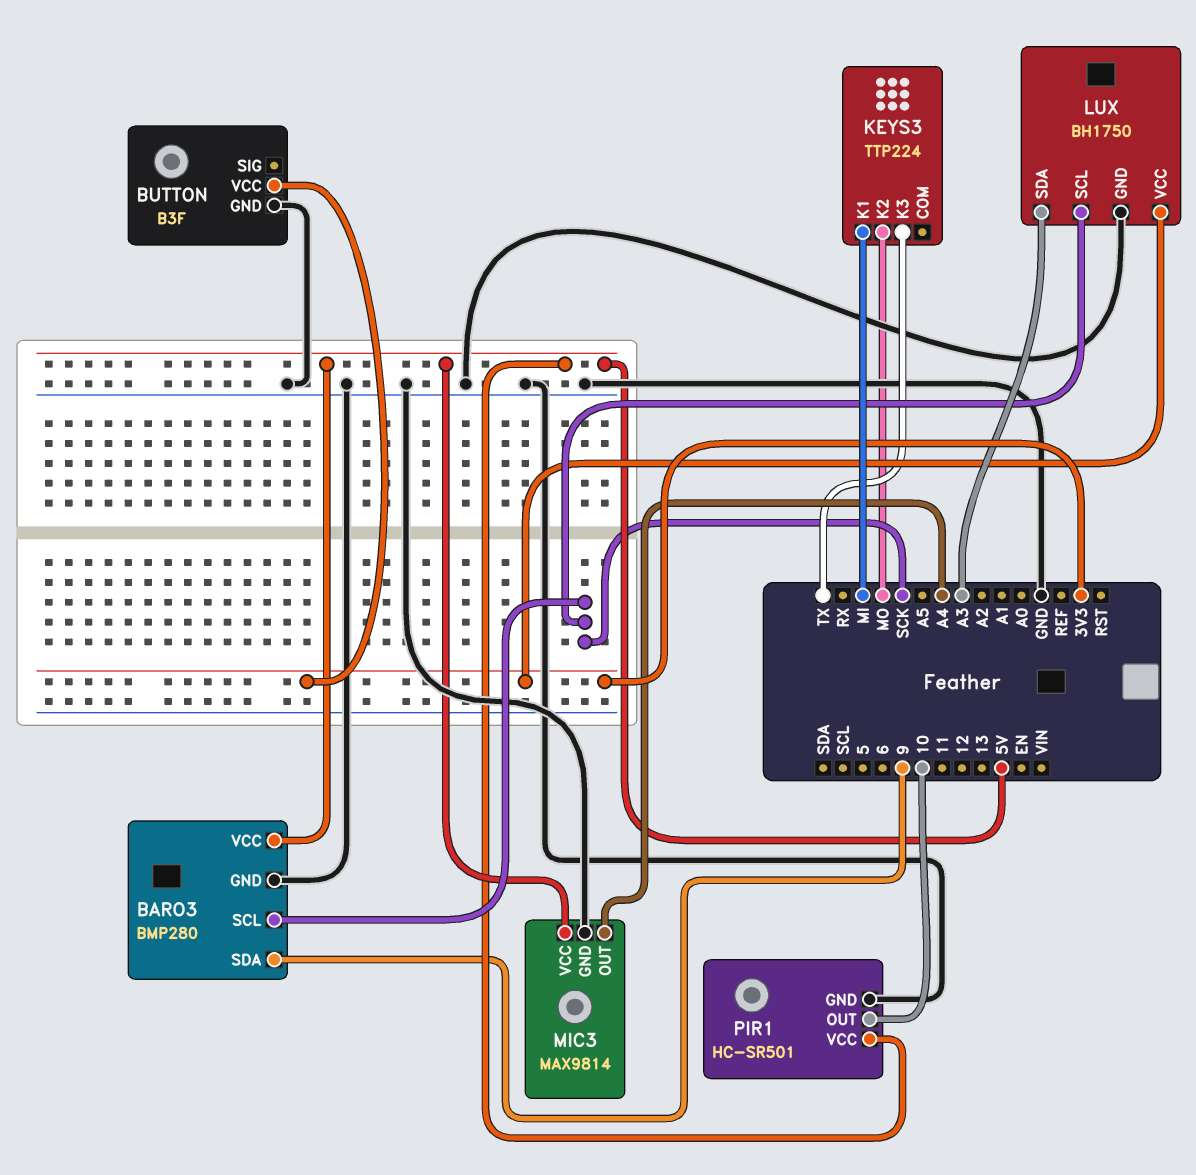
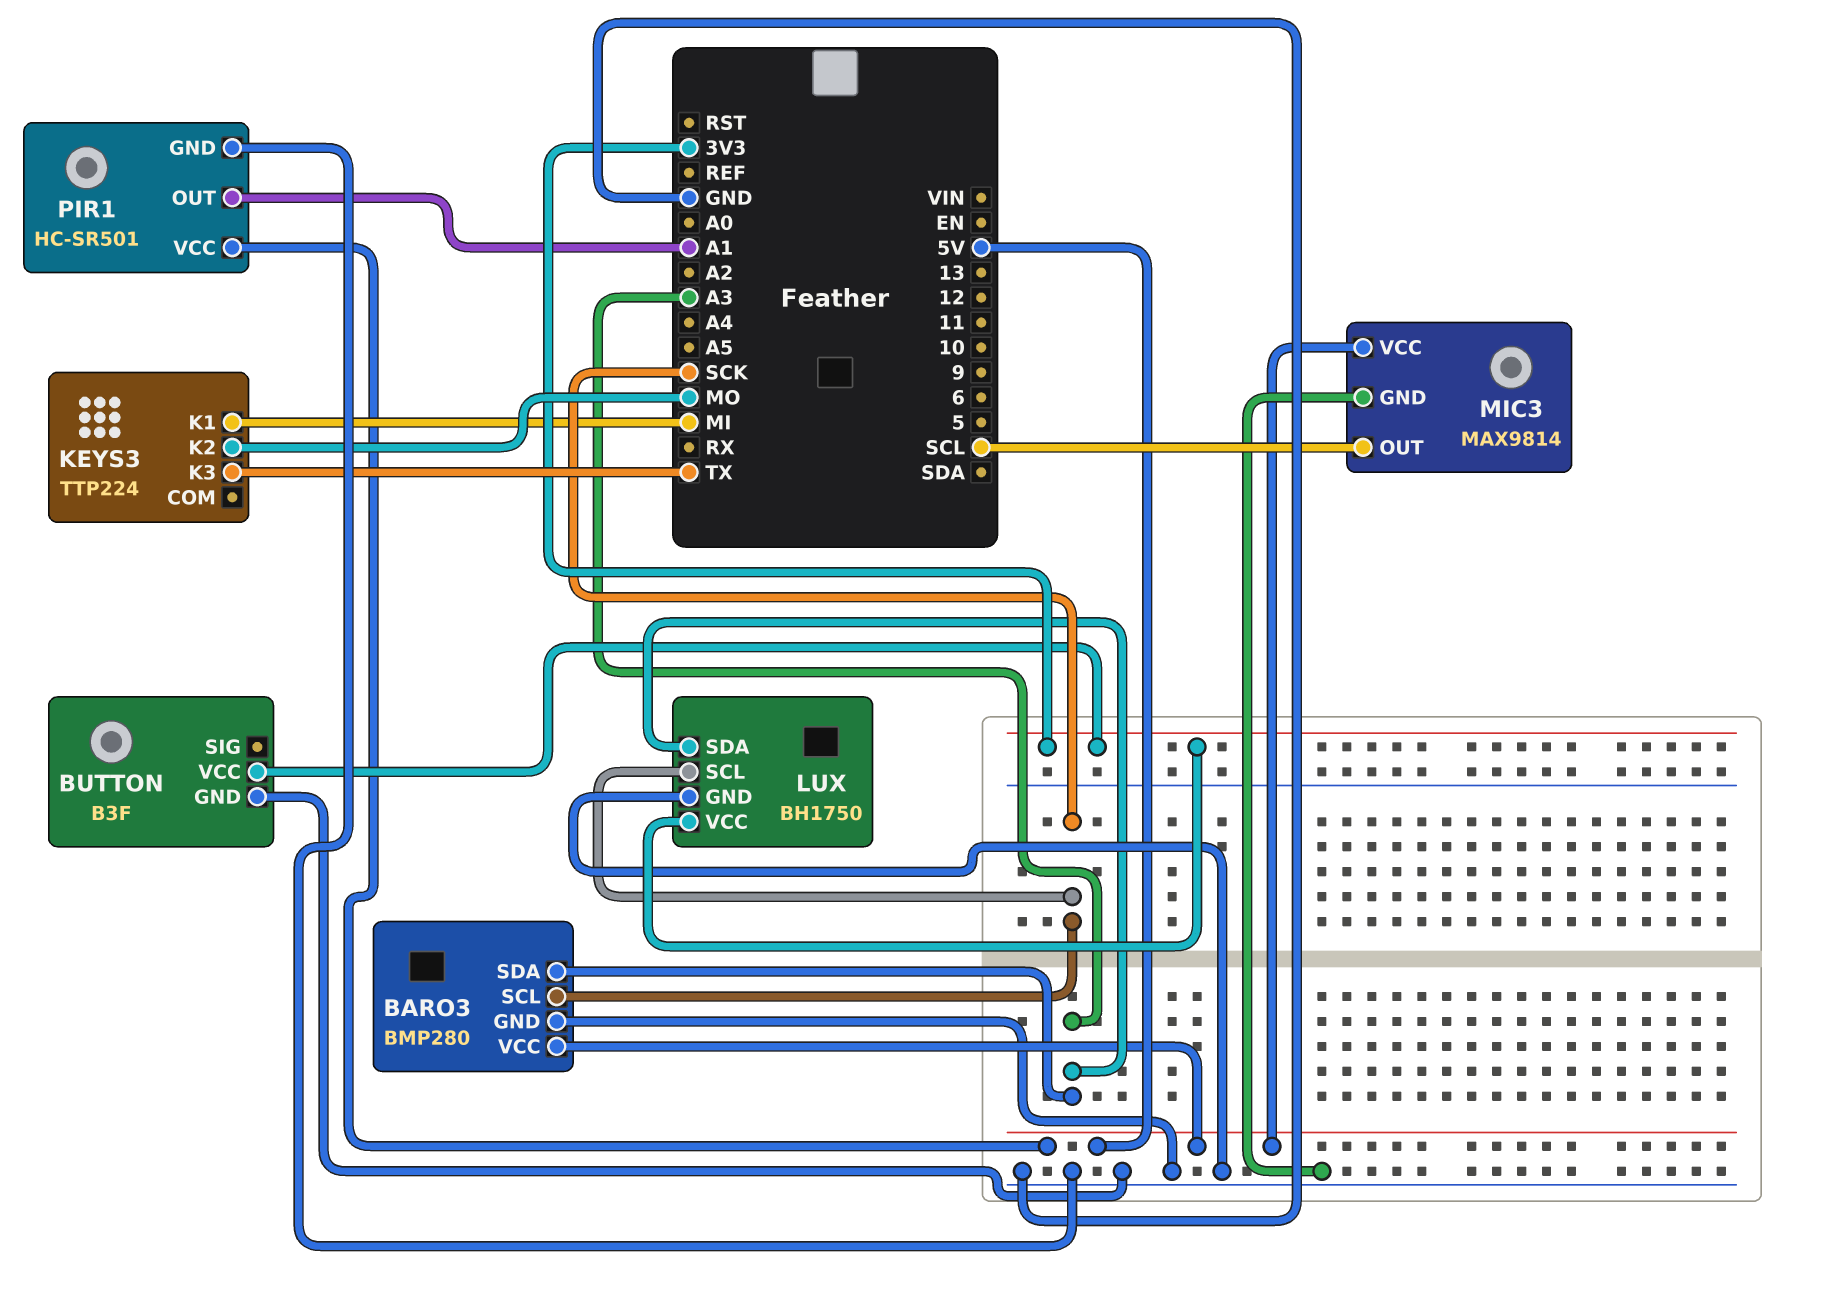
BARO3 pin SDA: 9 -> A3
MIC3 pin OUT: A4 -> SCL
PIR1 pin OUT: 10 -> A1

